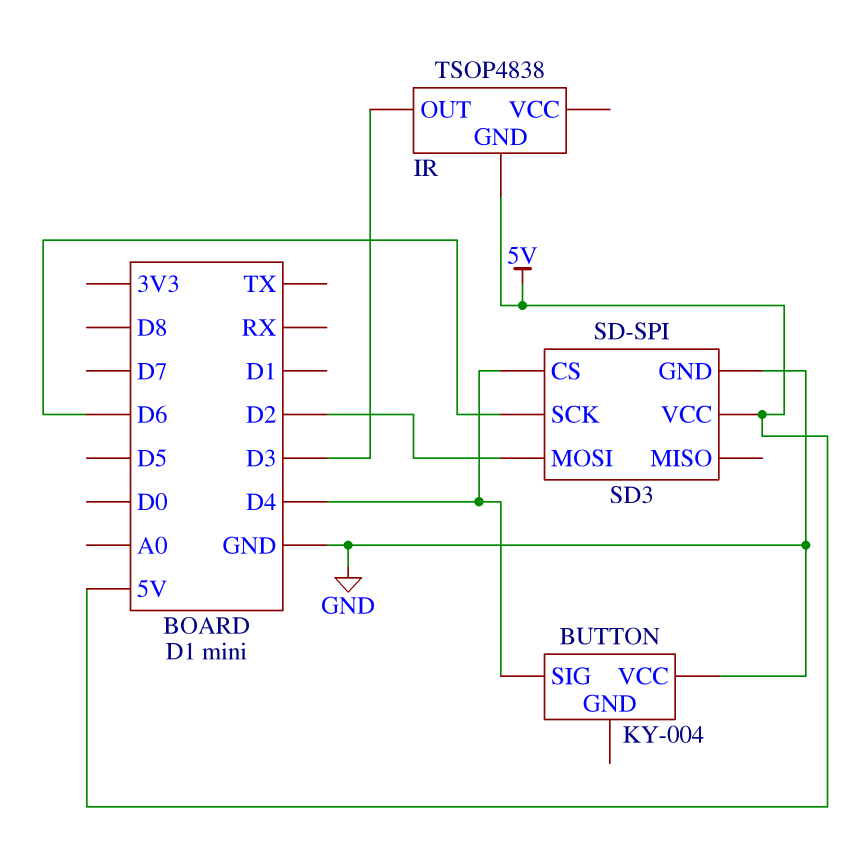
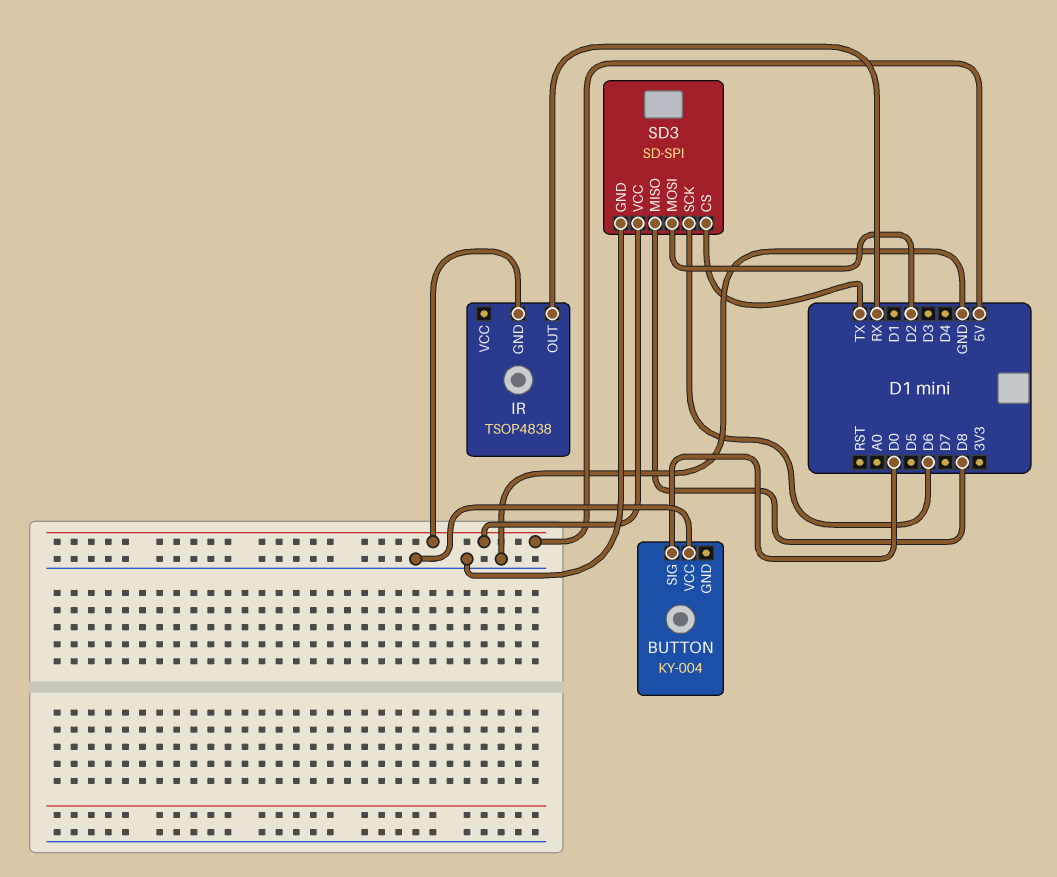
BUTTON pin SIG: D4 -> D0
IR pin OUT: D3 -> RX
SD3 pin CS: D4 -> TX
SD3 pin MISO: none -> D8

